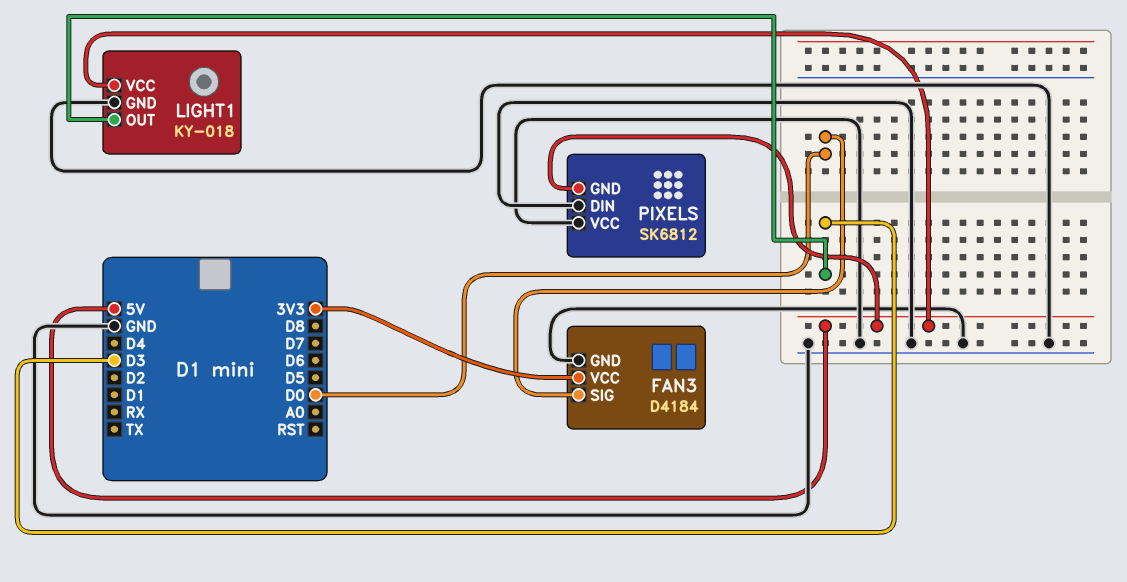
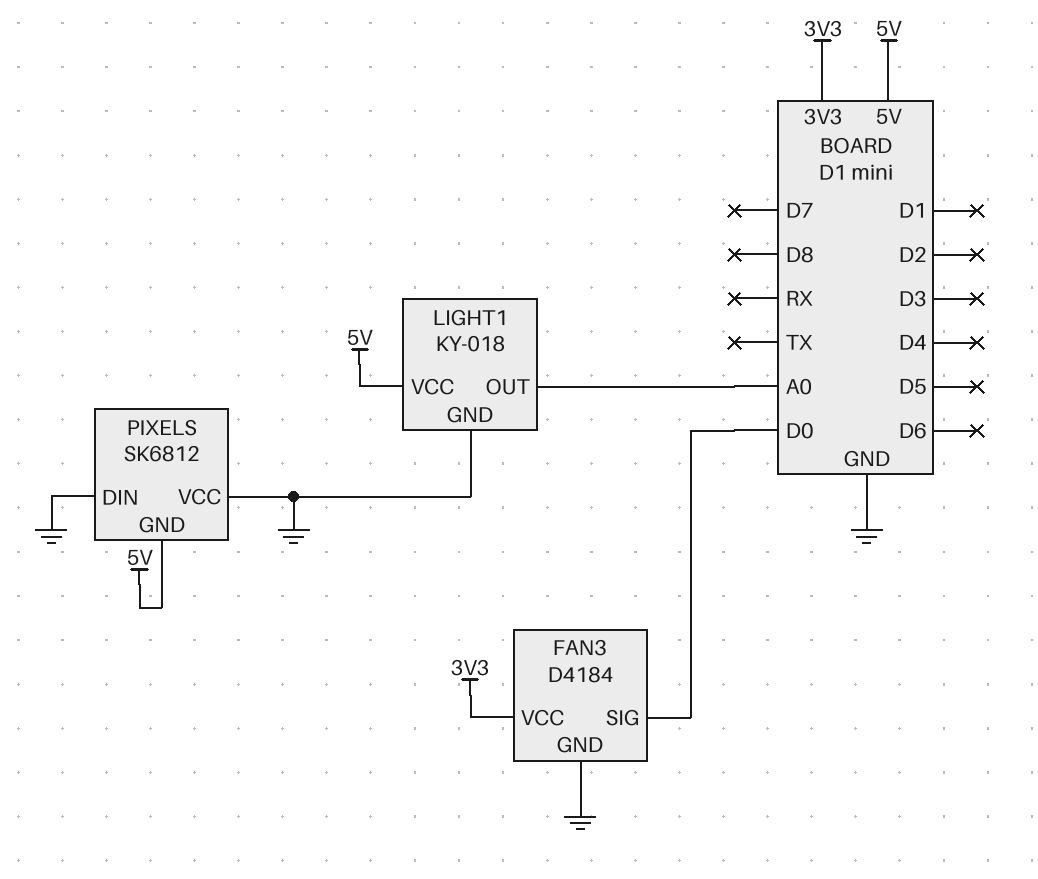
LIGHT1 pin OUT: D3 -> A0

